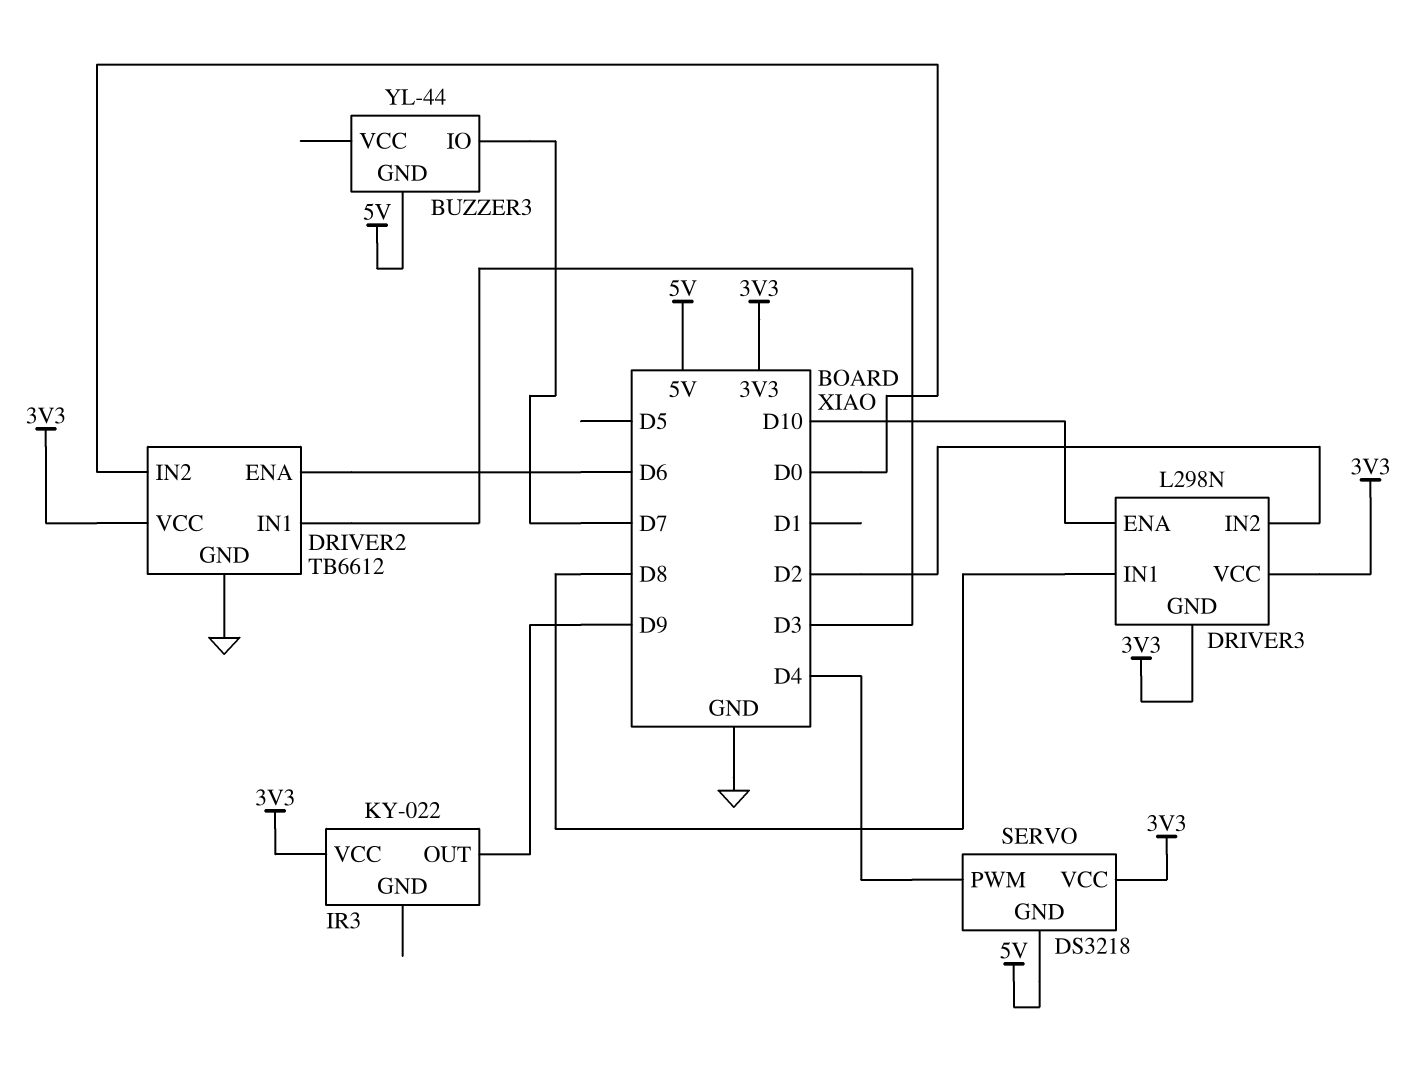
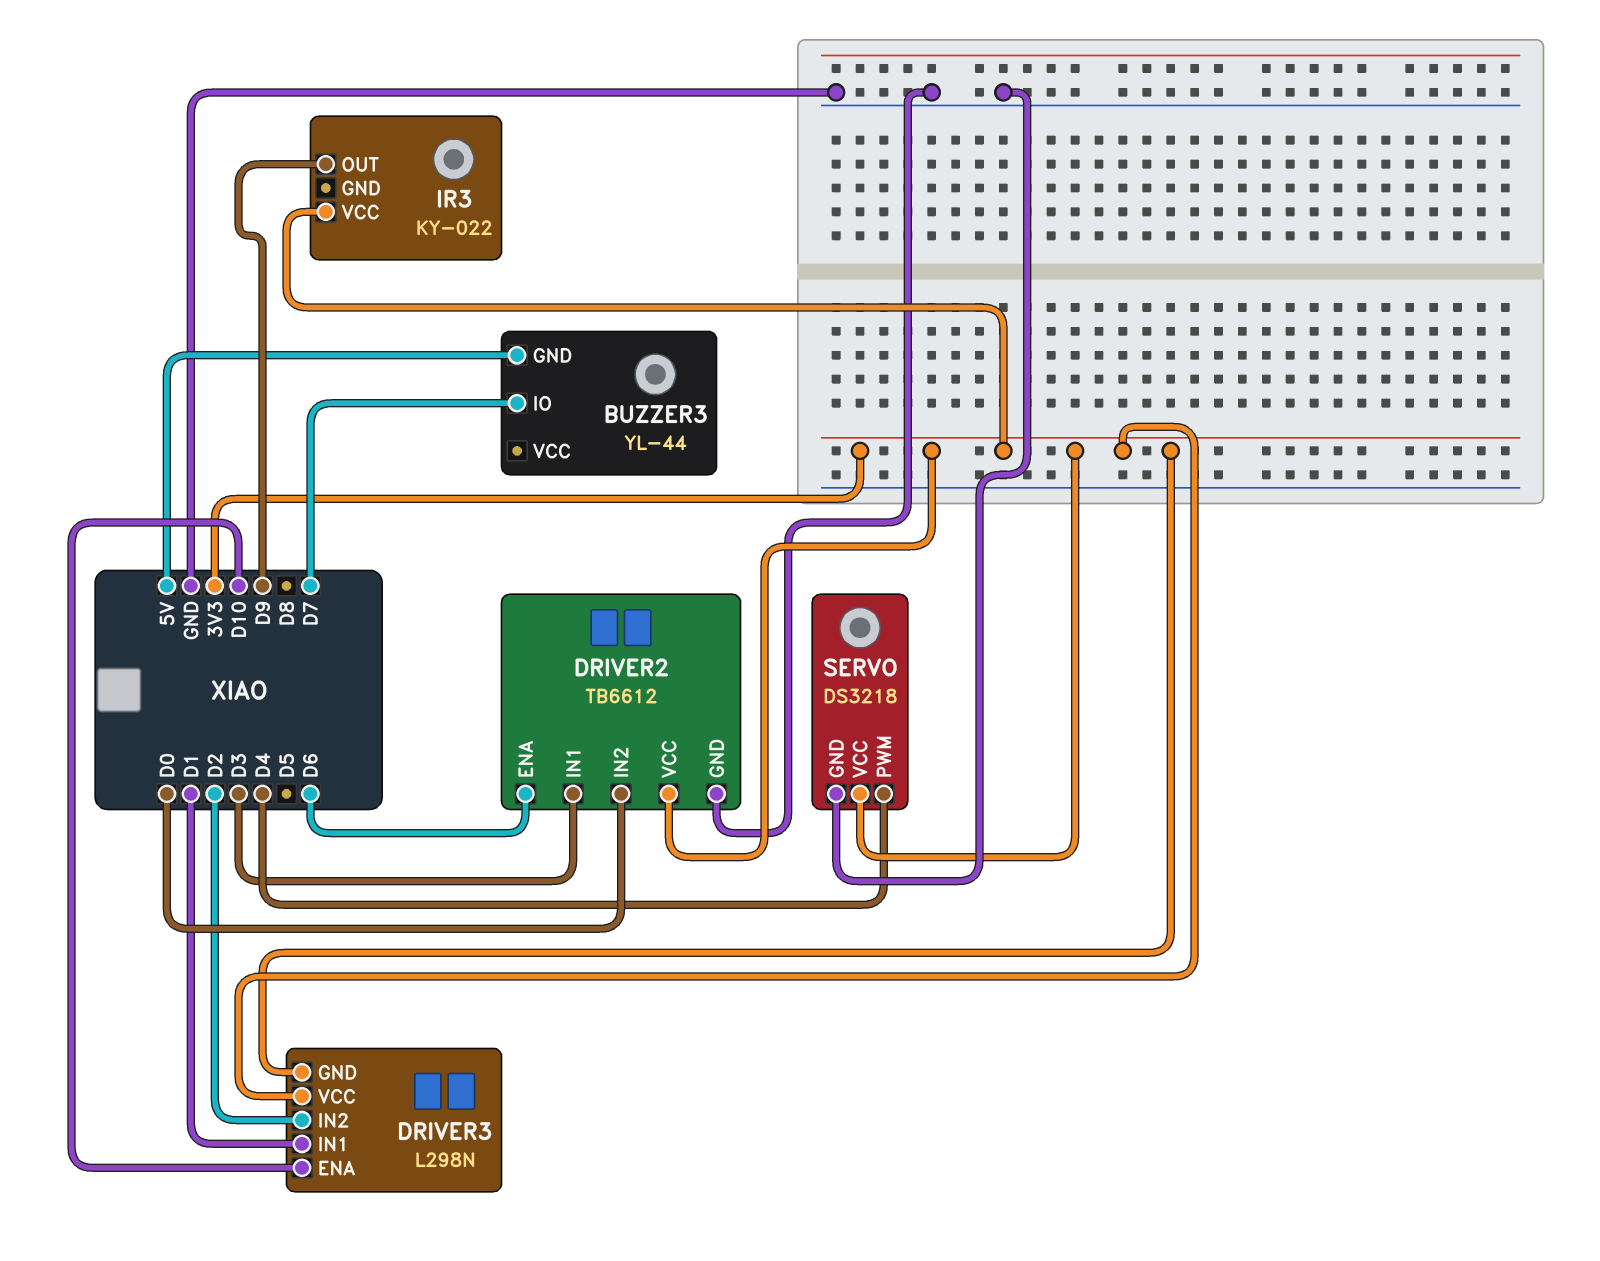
DRIVER3 pin IN1: D8 -> D1
SERVO pin GND: 5V -> GND

